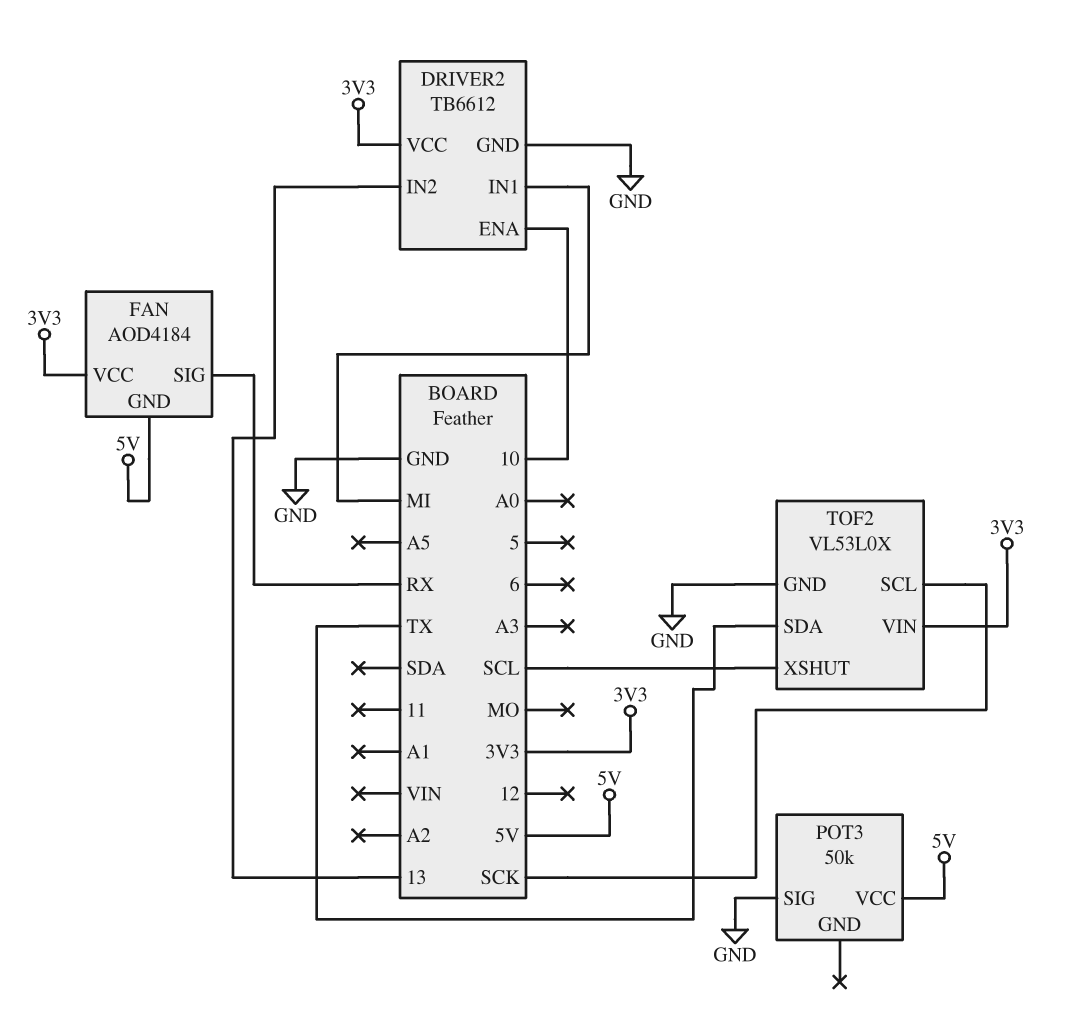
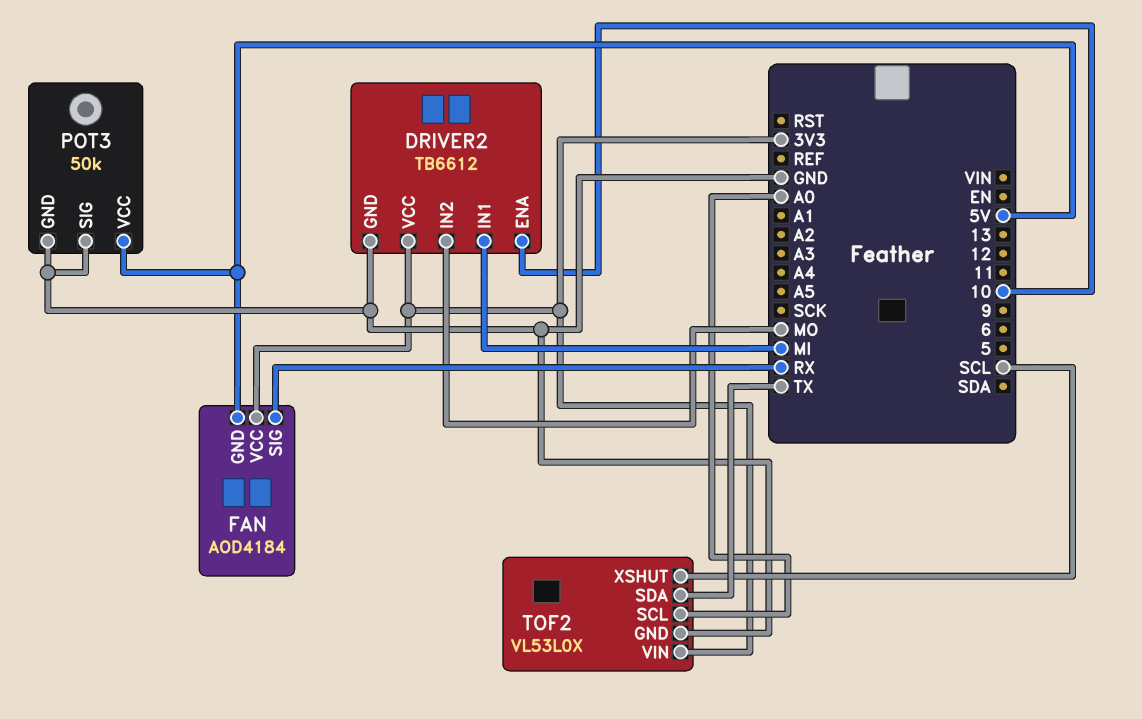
DRIVER2 pin IN2: 13 -> MO
POT3 pin GND: none -> GND
TOF2 pin SCL: SCK -> A0

